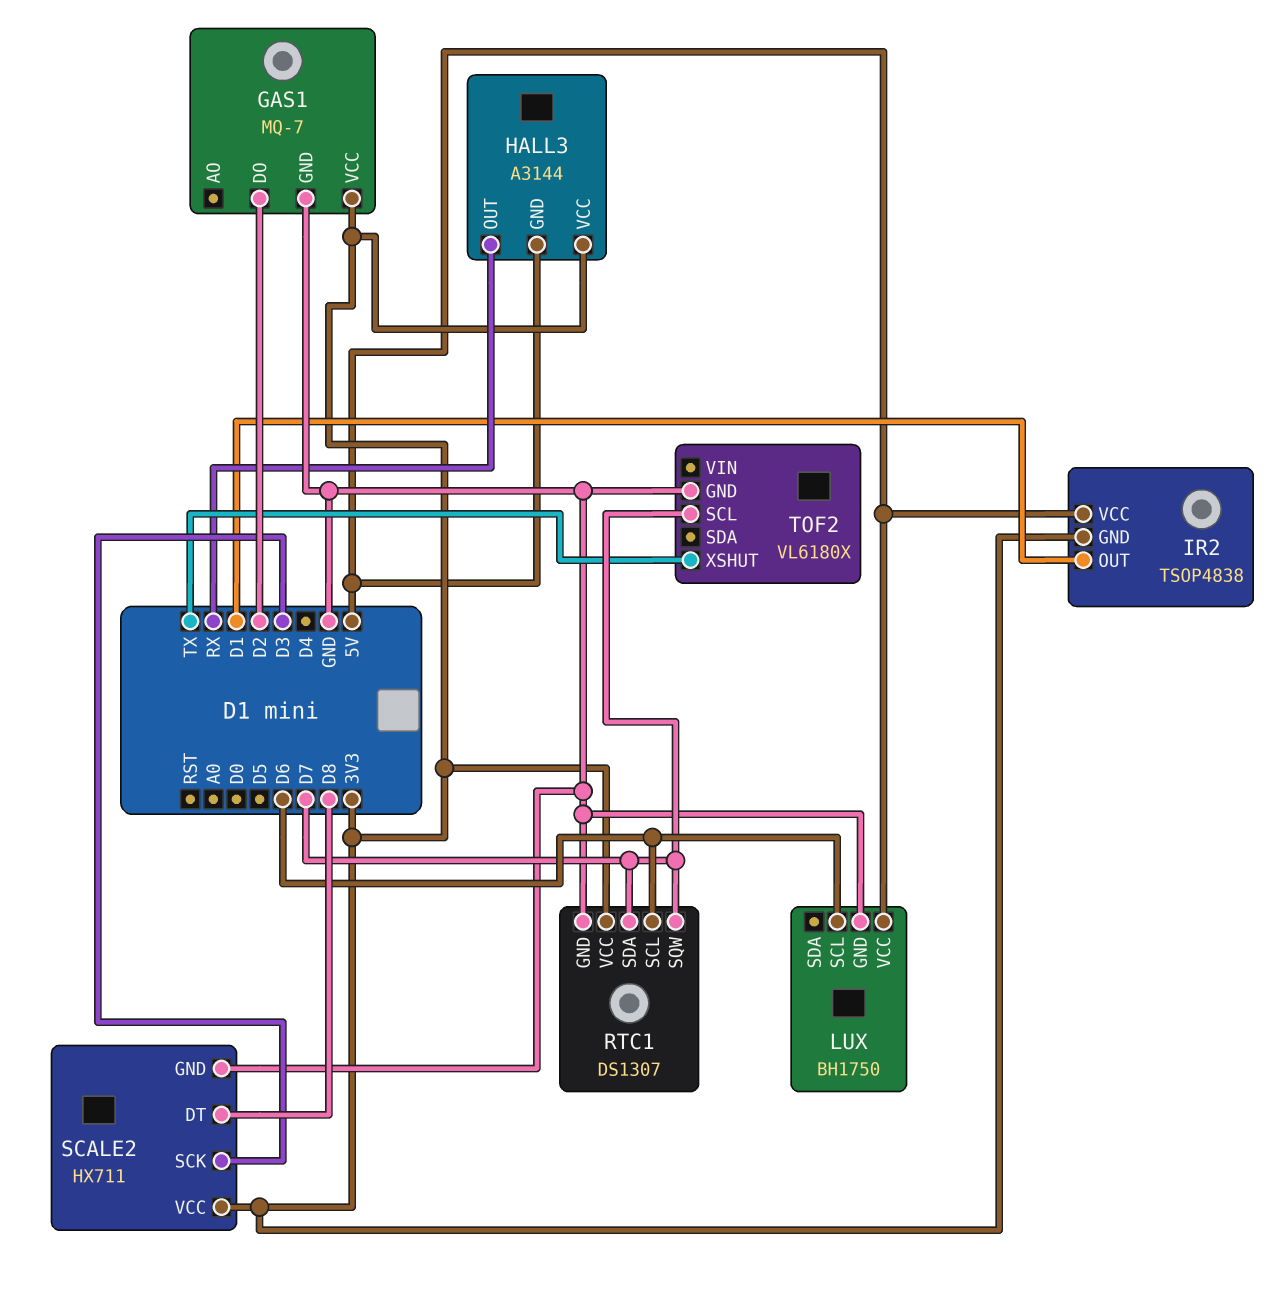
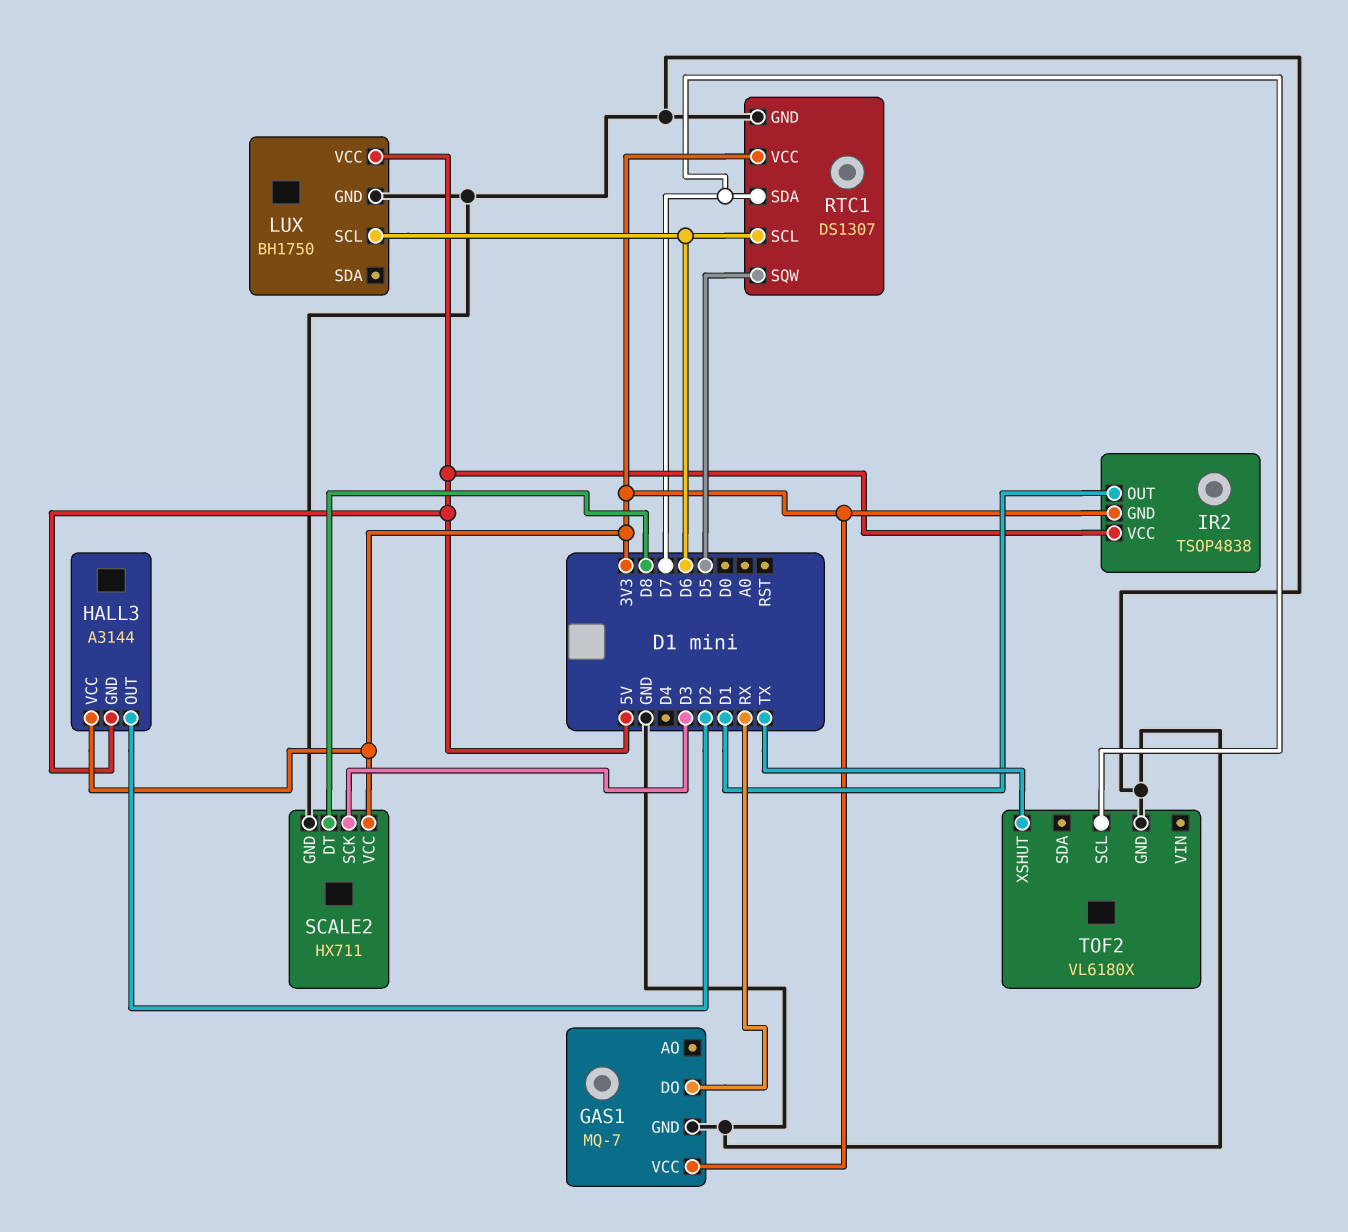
GAS1 pin DO: D2 -> RX
HALL3 pin OUT: RX -> D2
RTC1 pin SQW: D7 -> D5

